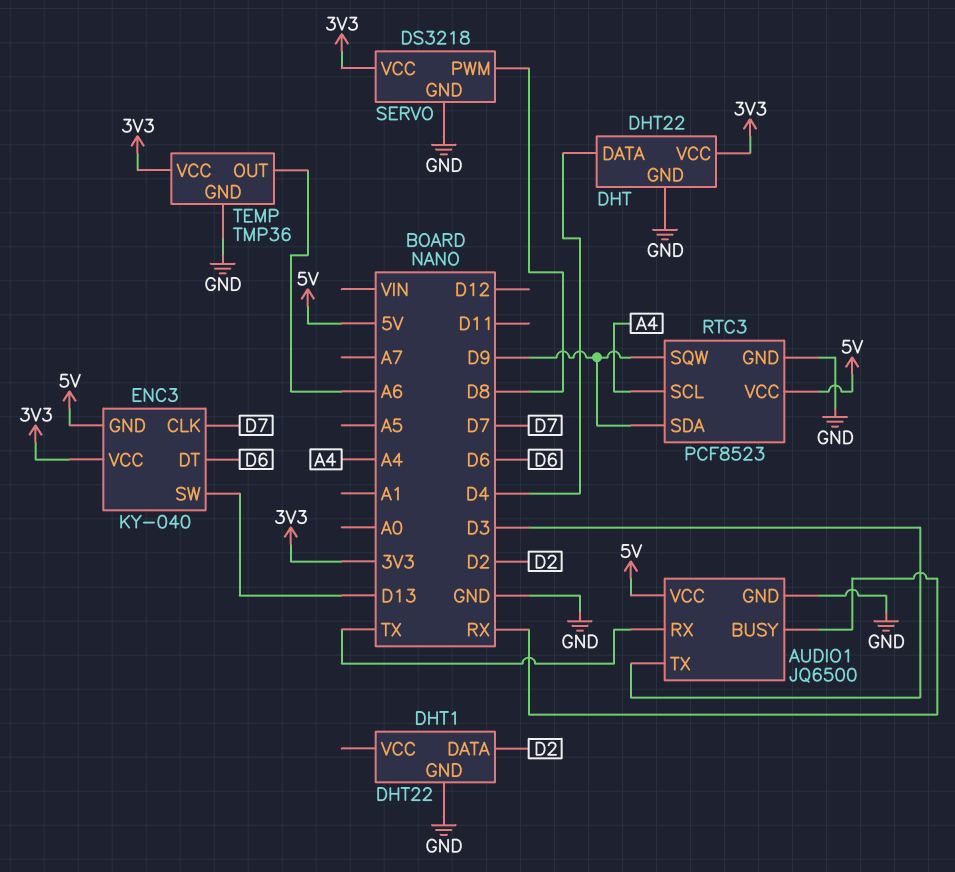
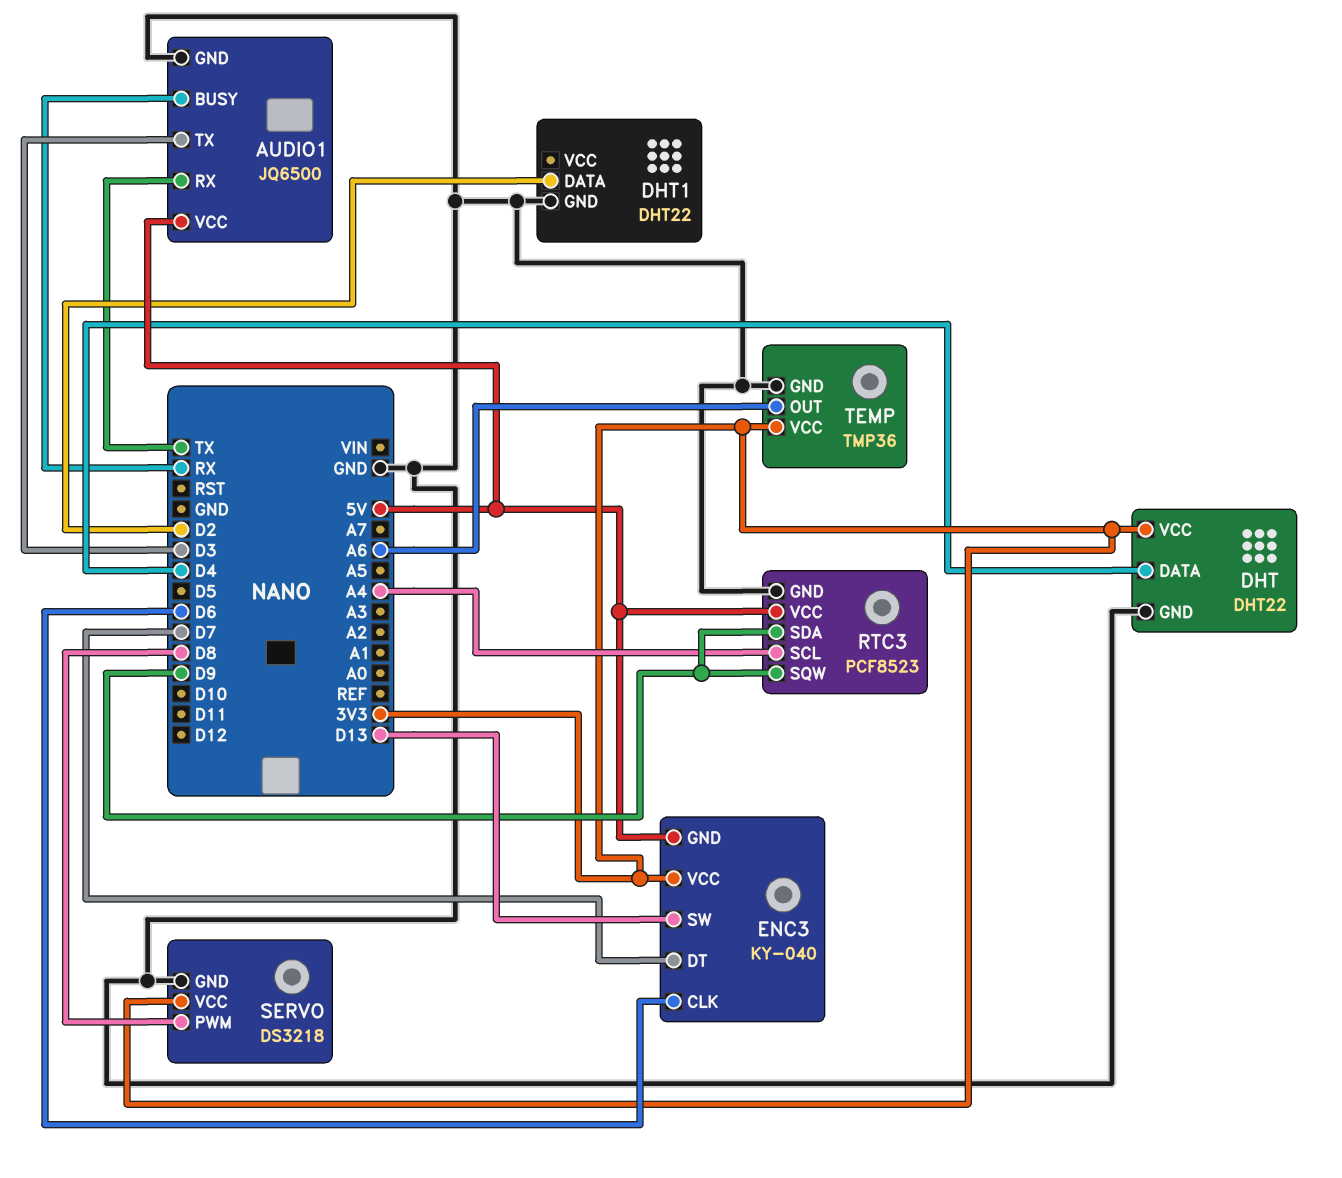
ENC3 pin CLK: D7 -> D6
ENC3 pin DT: D6 -> D7

